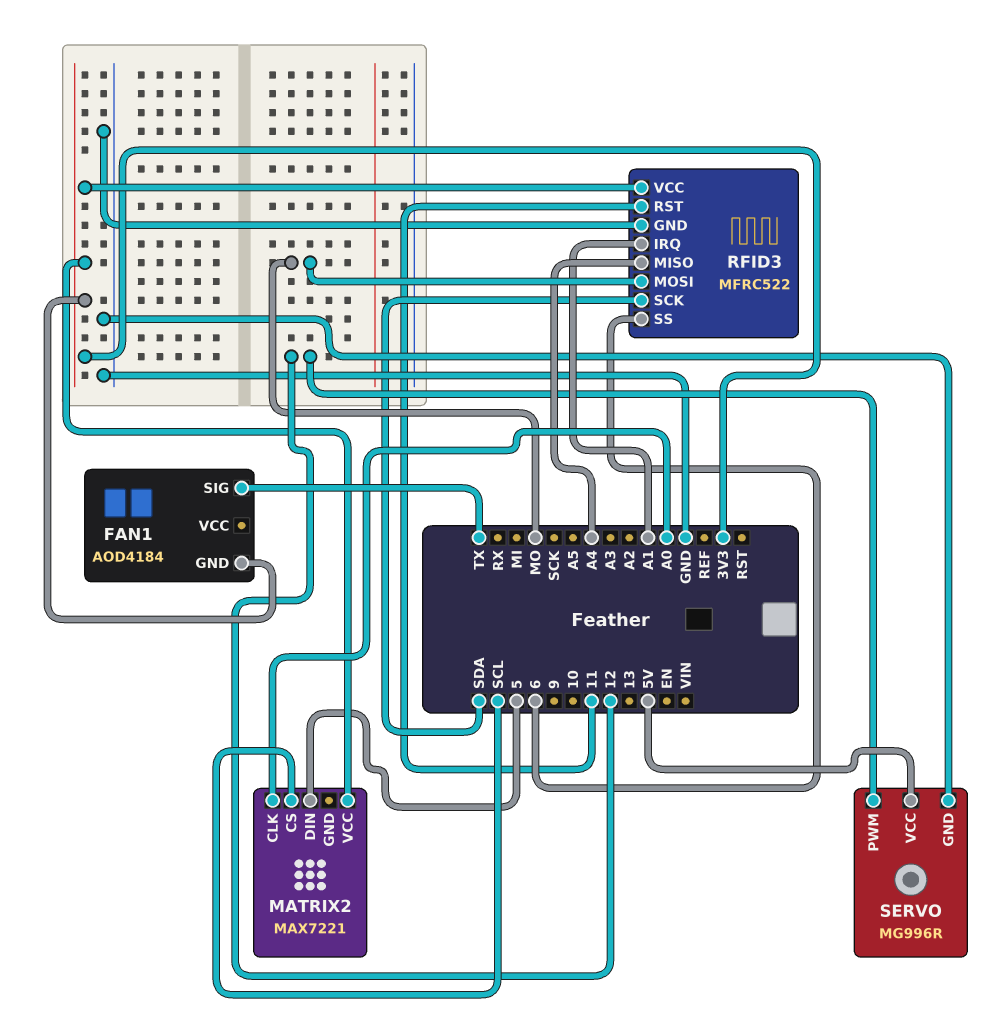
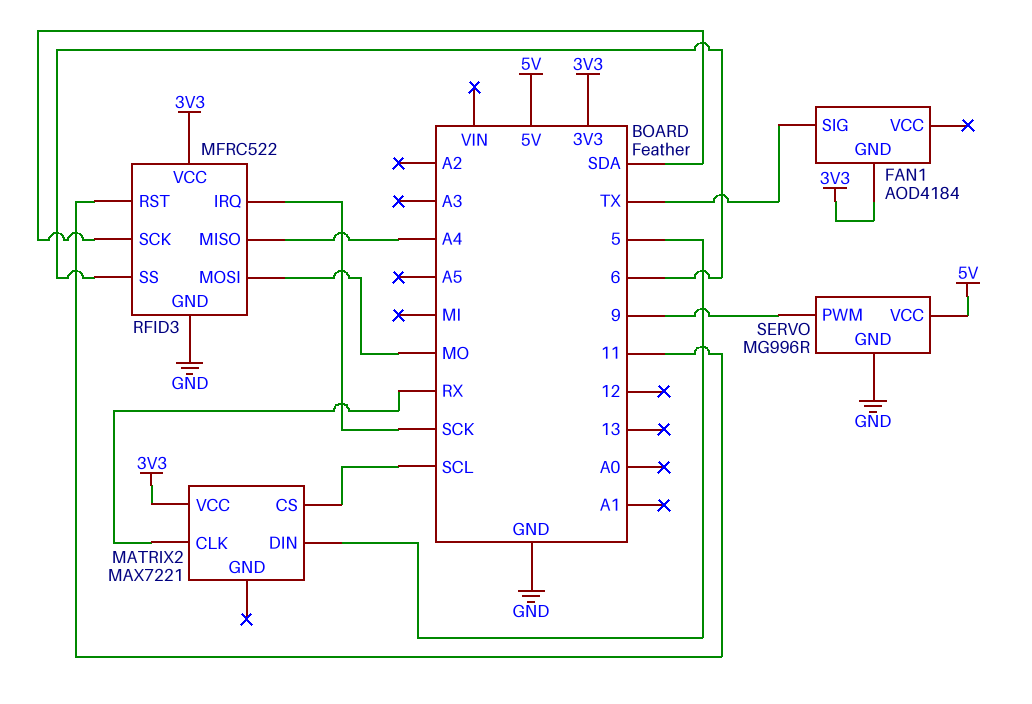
MATRIX2 pin CLK: A0 -> RX
RFID3 pin IRQ: A1 -> SCK
SERVO pin PWM: 12 -> 9

